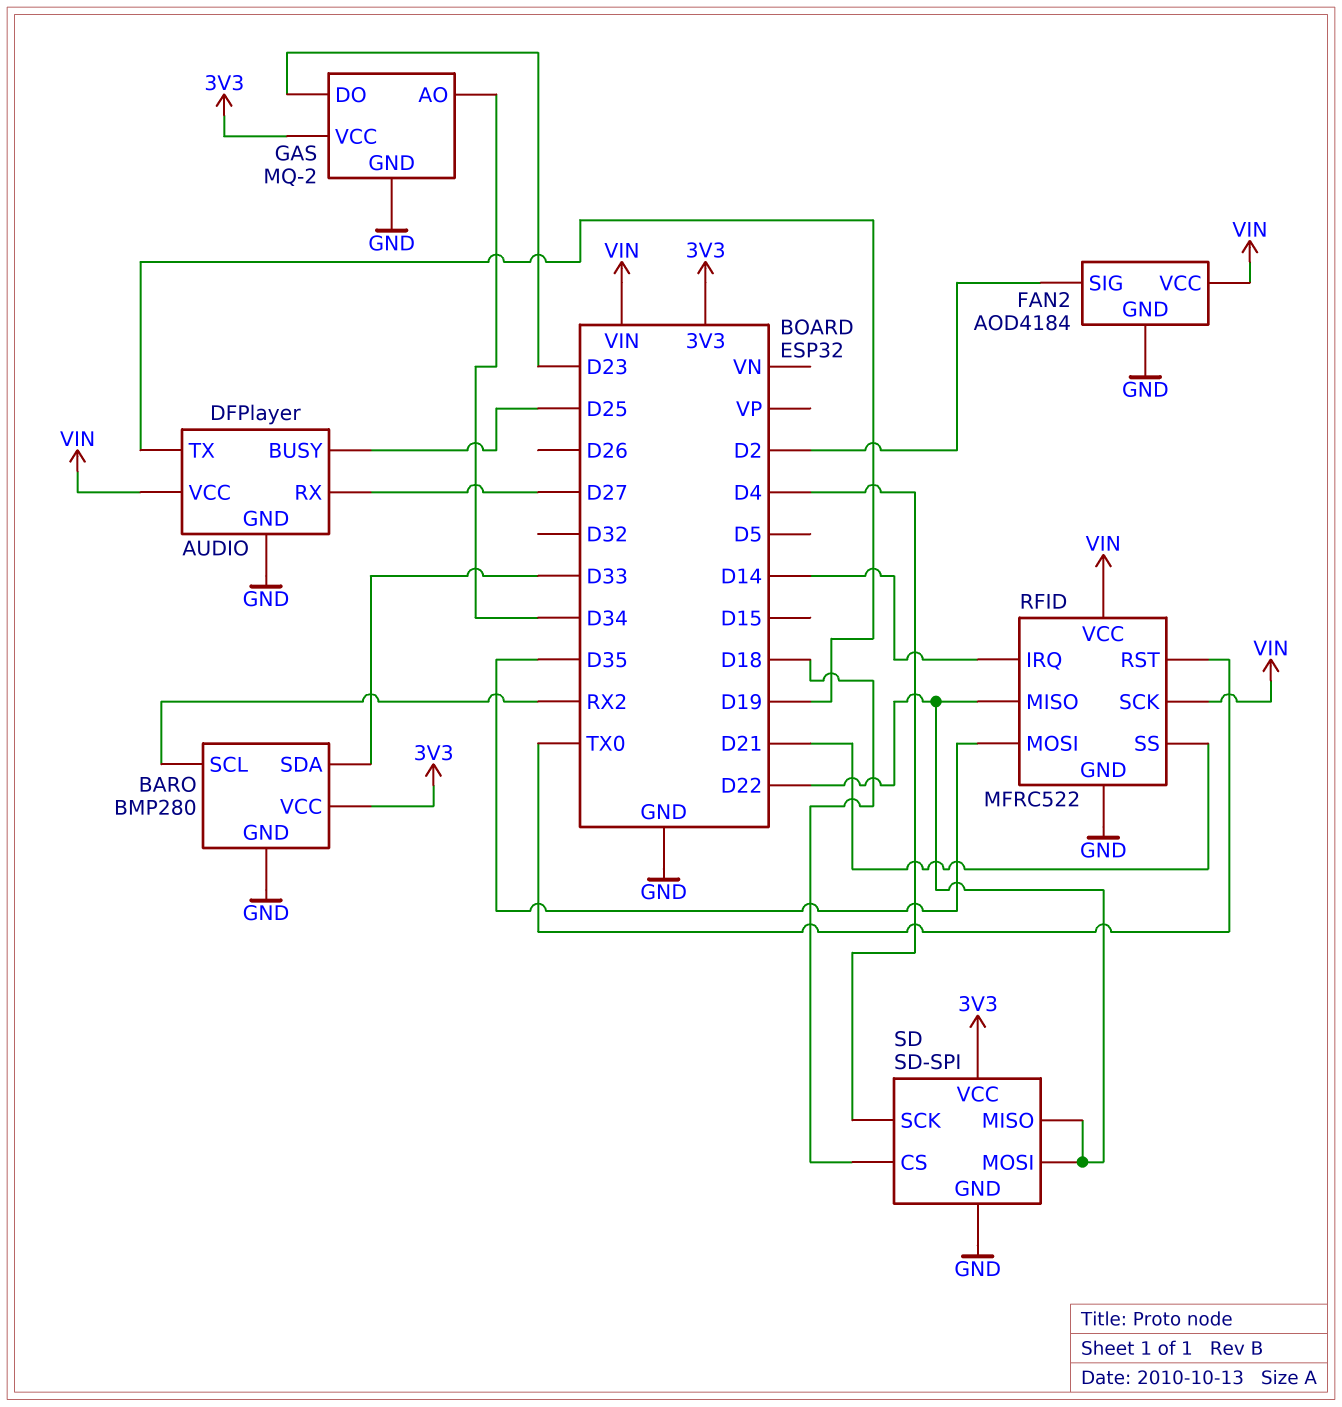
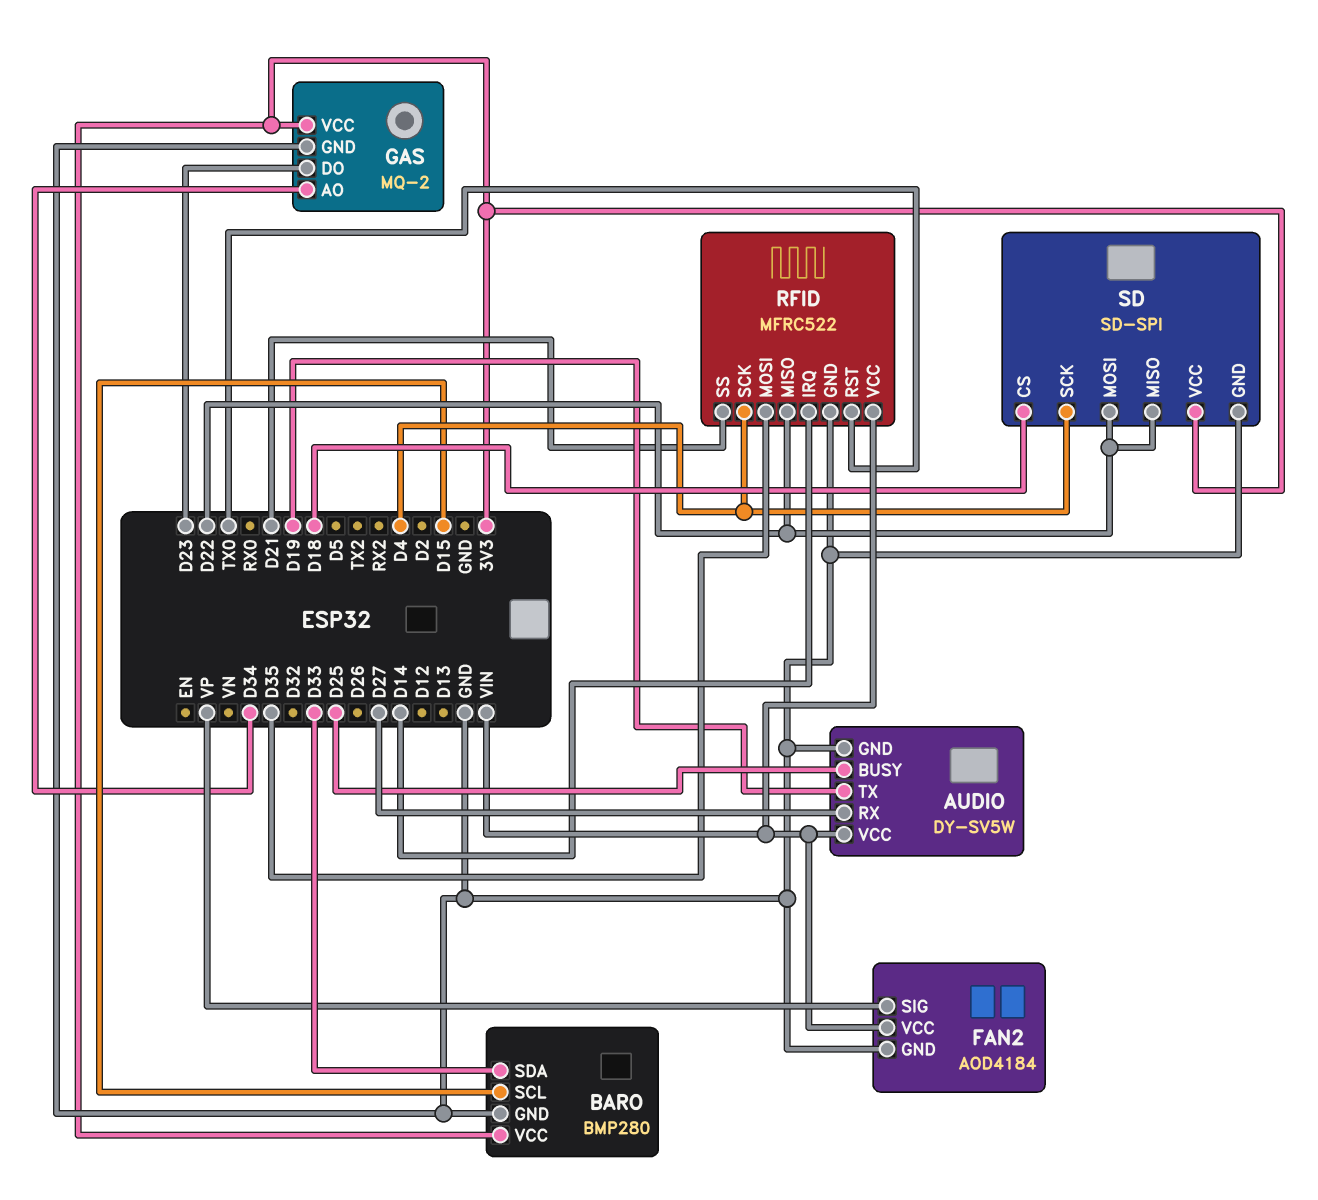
AUDIO: DFPlayer -> DY-SV5W
BARO pin SCL: RX2 -> D15
FAN2 pin SIG: D2 -> VP
RFID pin SCK: VIN -> D4

